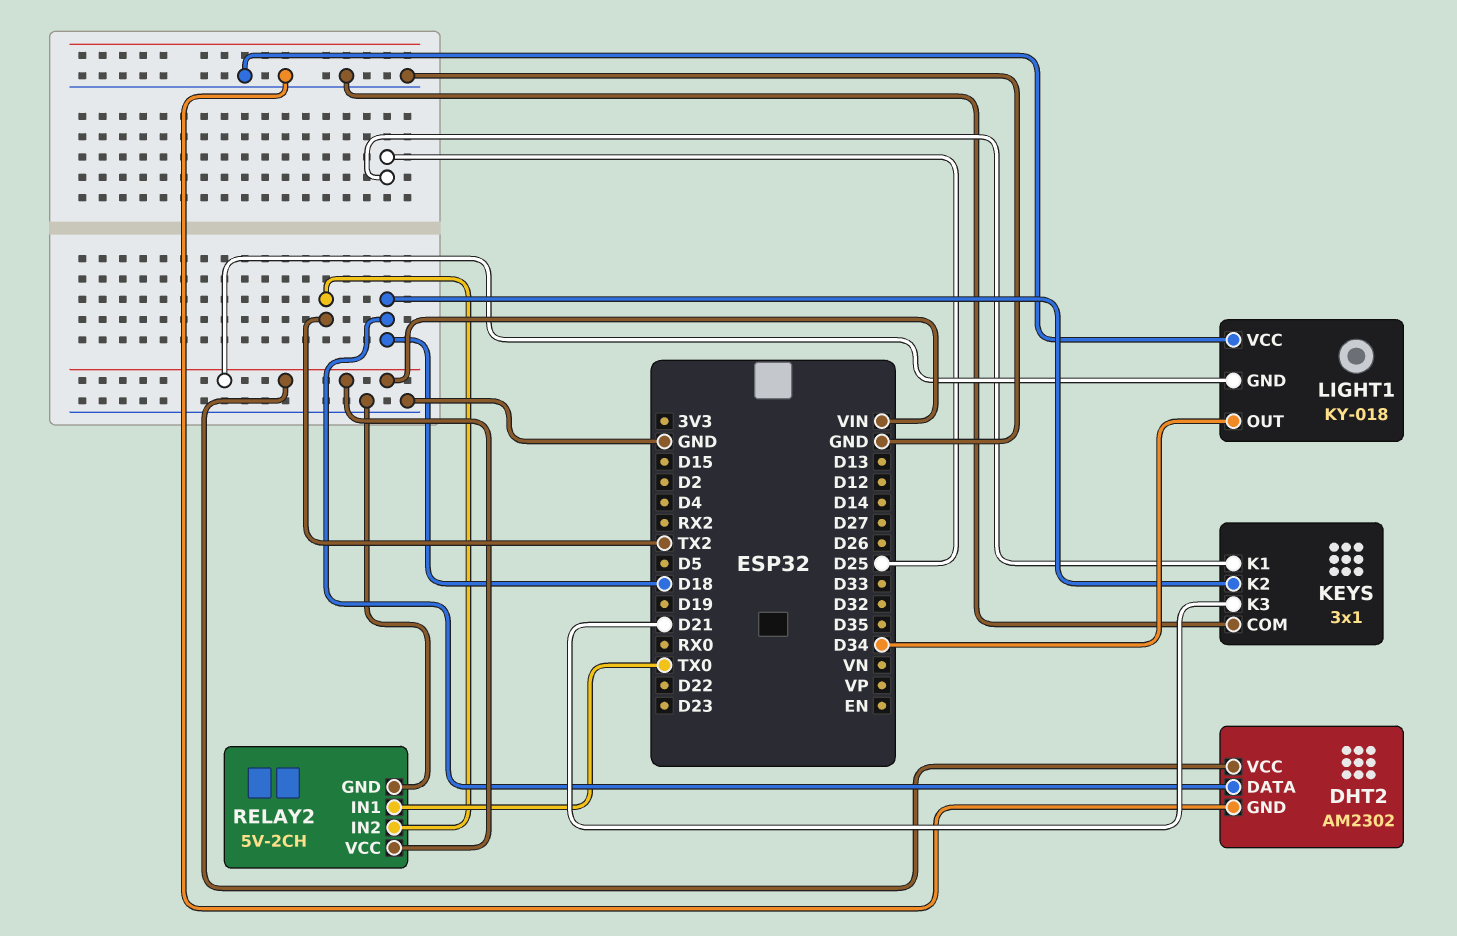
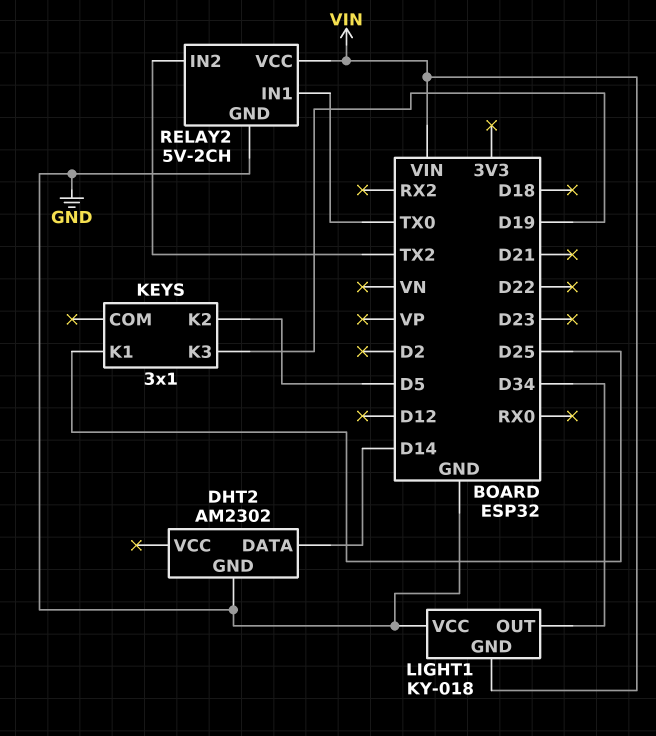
DHT2 pin DATA: D18 -> D14
DHT2 pin VCC: VIN -> none
KEYS pin COM: GND -> none
KEYS pin K2: D18 -> D5
KEYS pin K3: D21 -> D19

